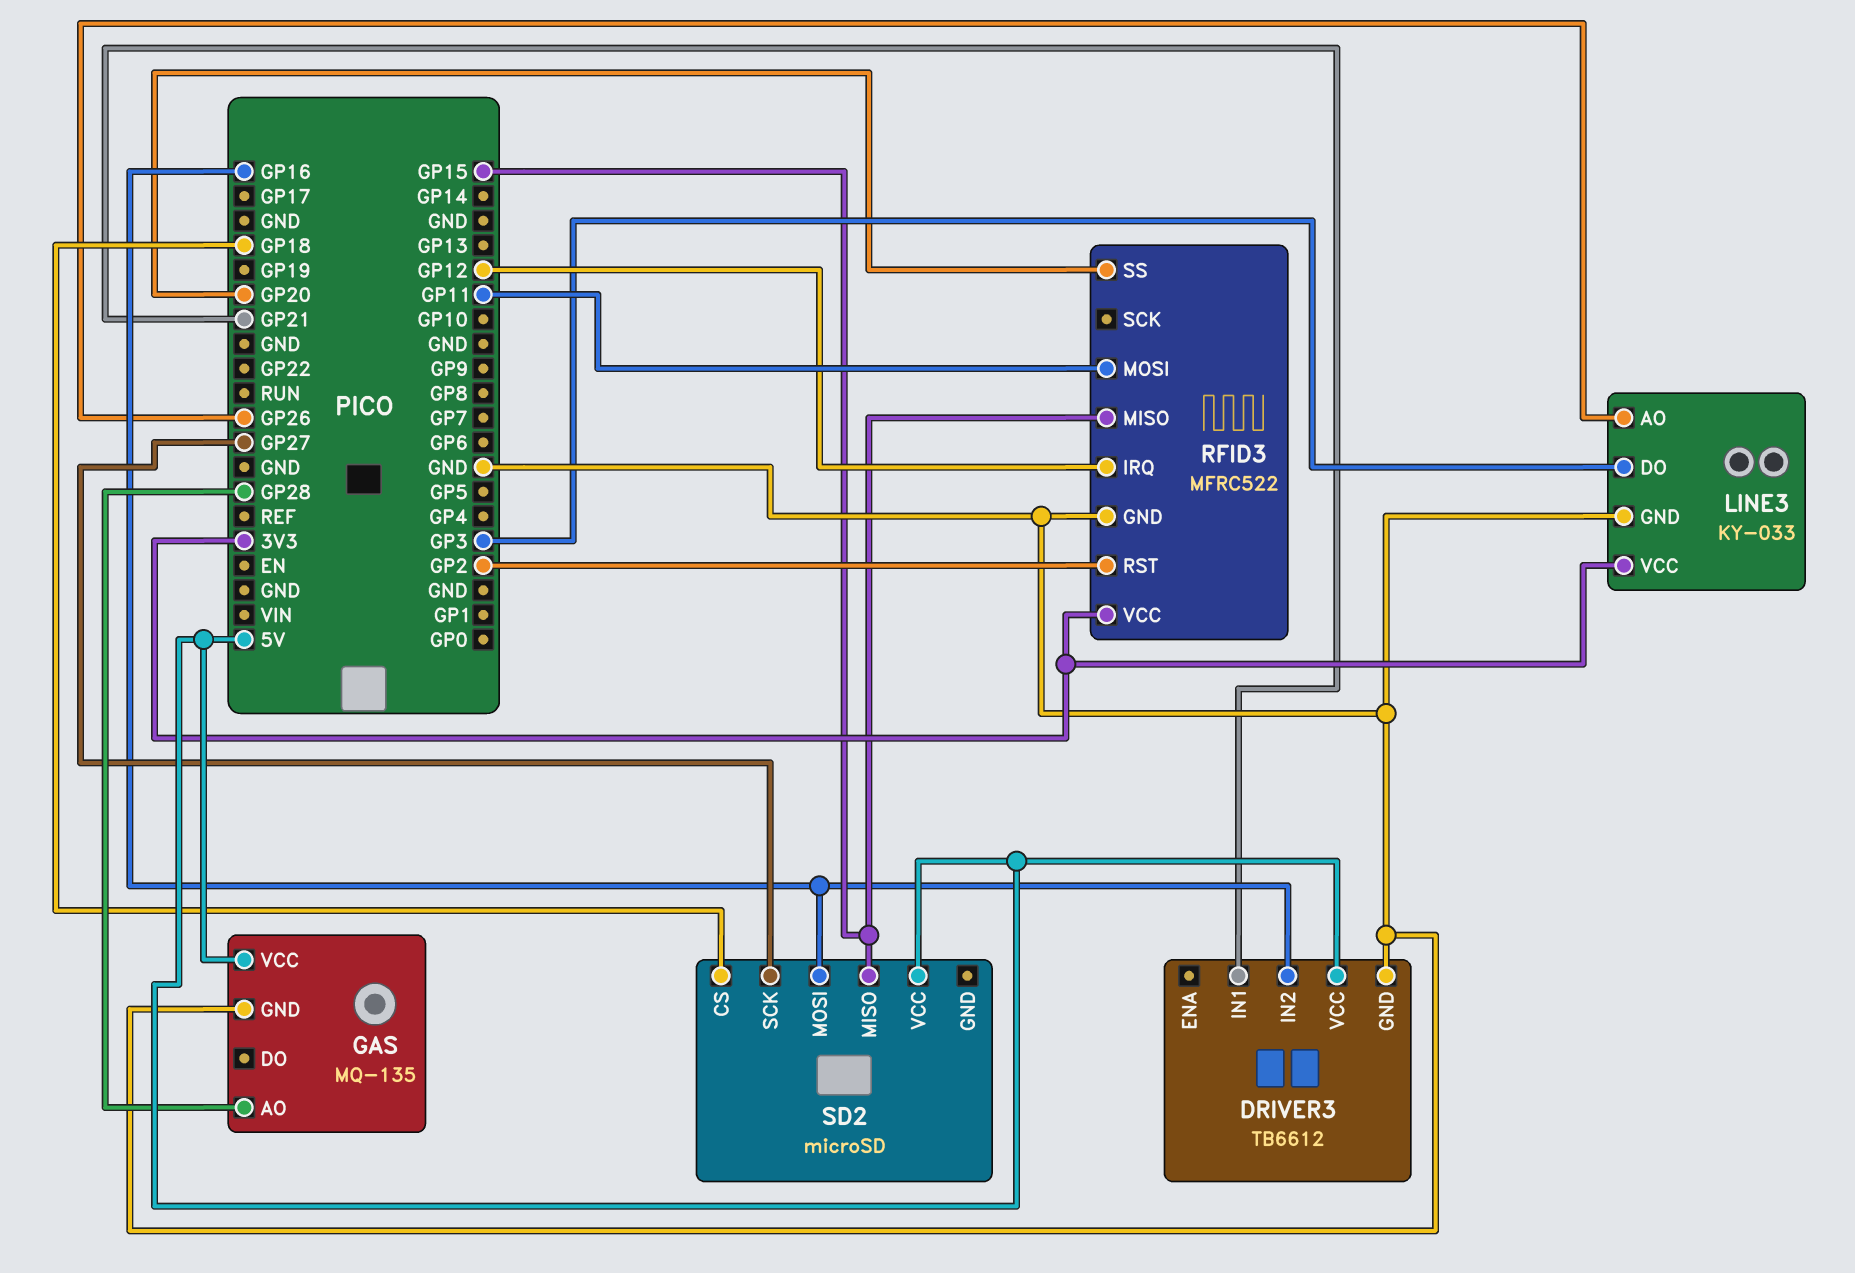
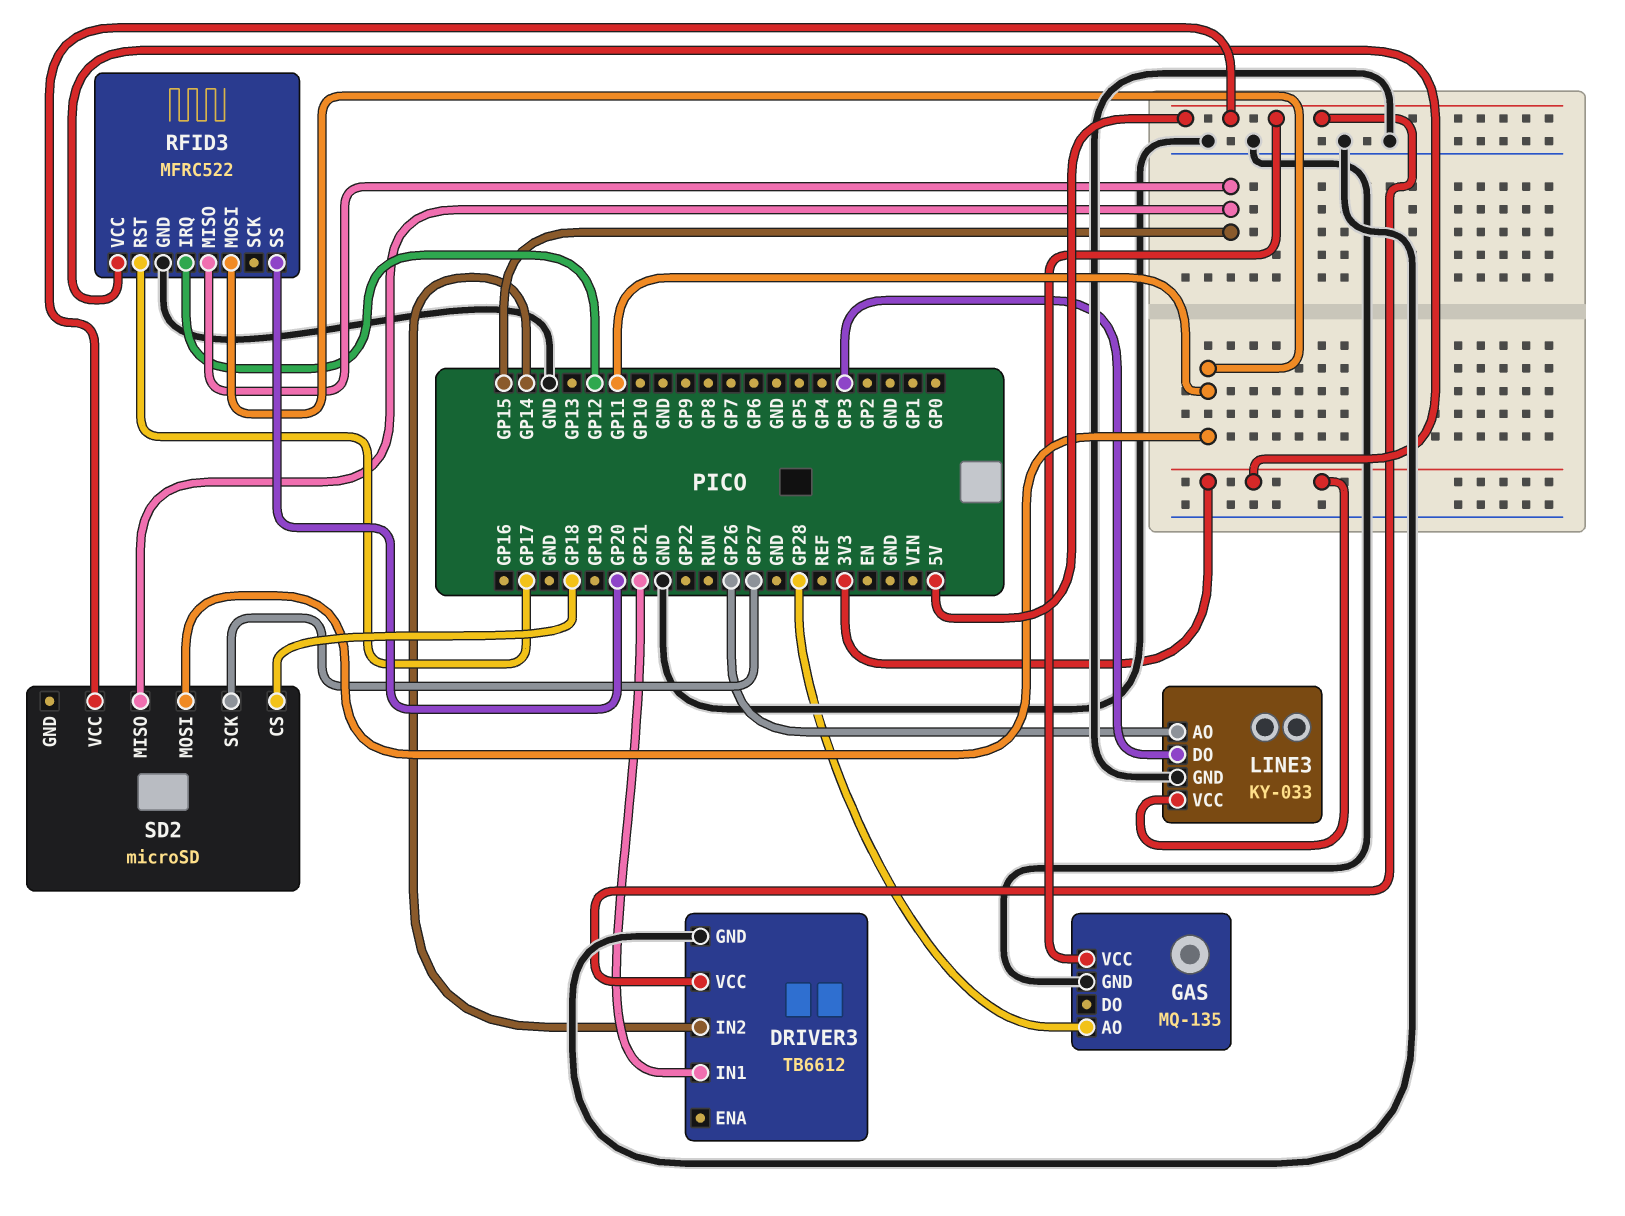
DRIVER3 pin IN2: GP16 -> GP14
RFID3 pin RST: GP2 -> GP17
SD2 pin MOSI: GP16 -> GP11

